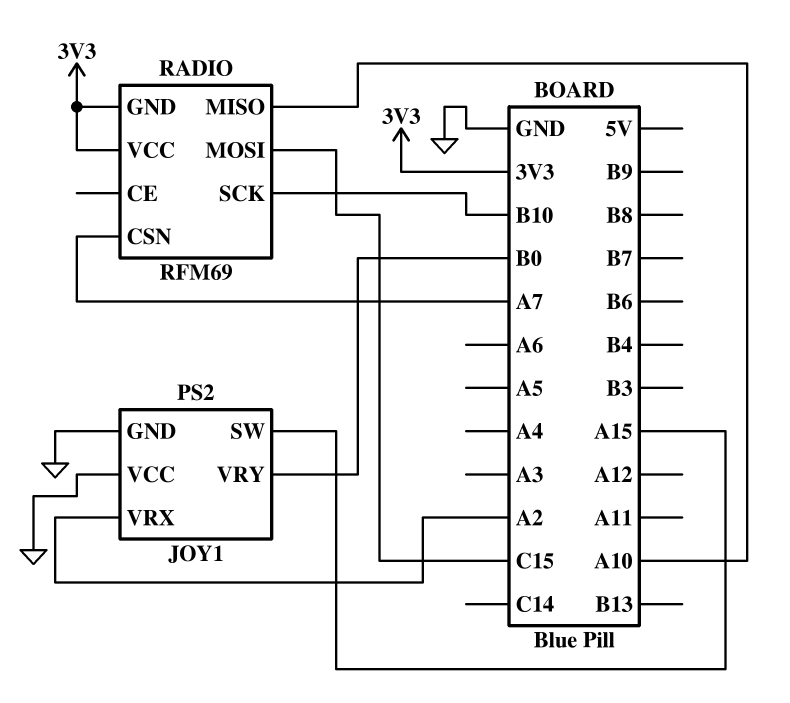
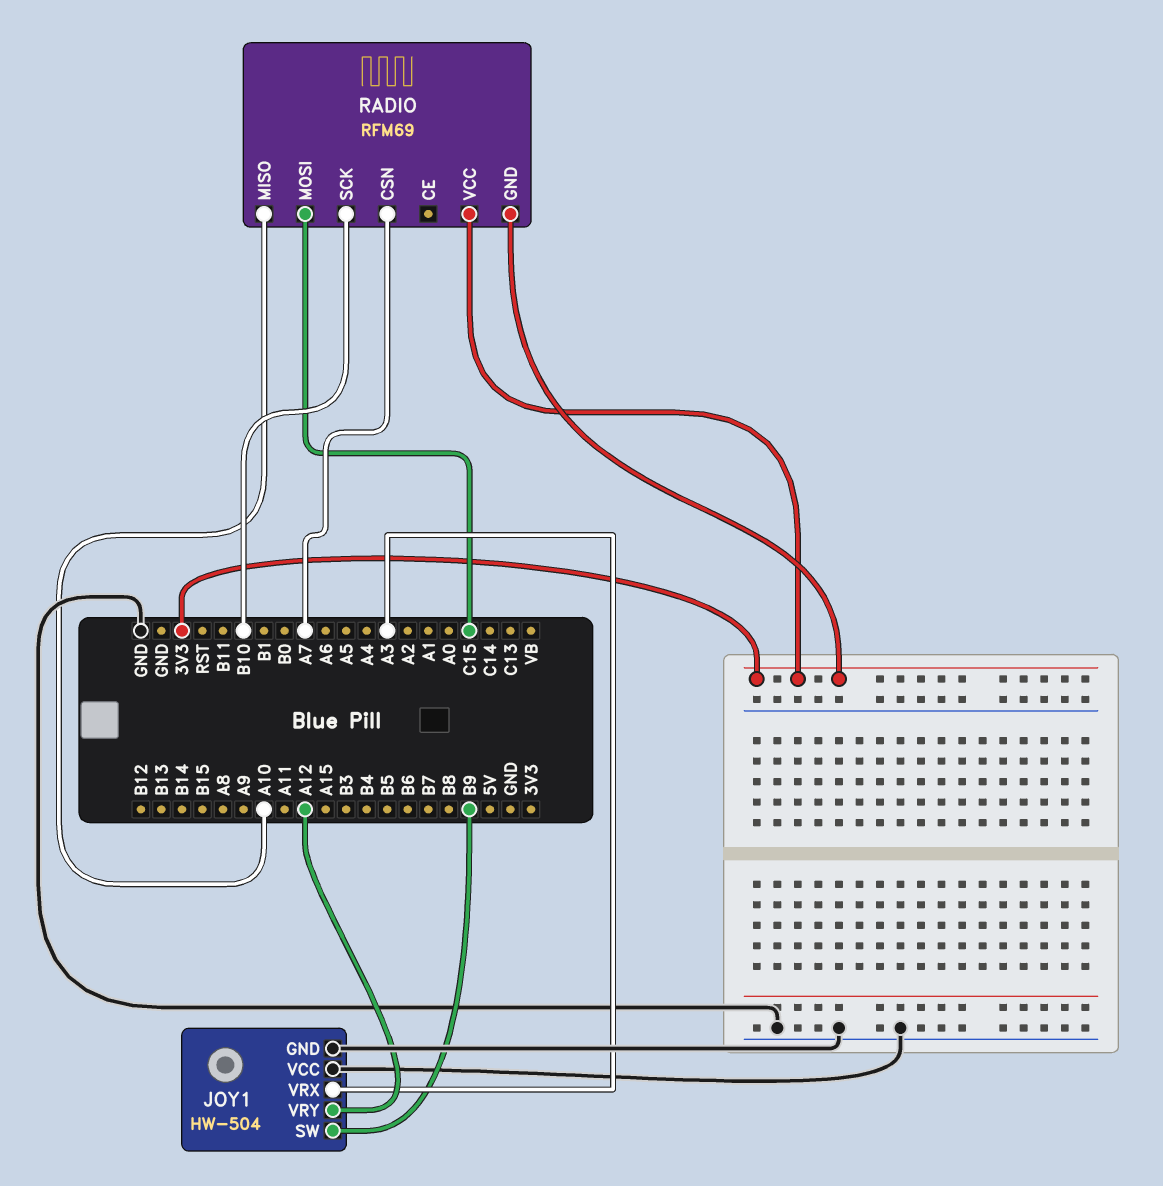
JOY1: PS2 -> HW-504
JOY1 pin SW: A15 -> B9
JOY1 pin VRX: A2 -> A3
JOY1 pin VRY: B0 -> A12

